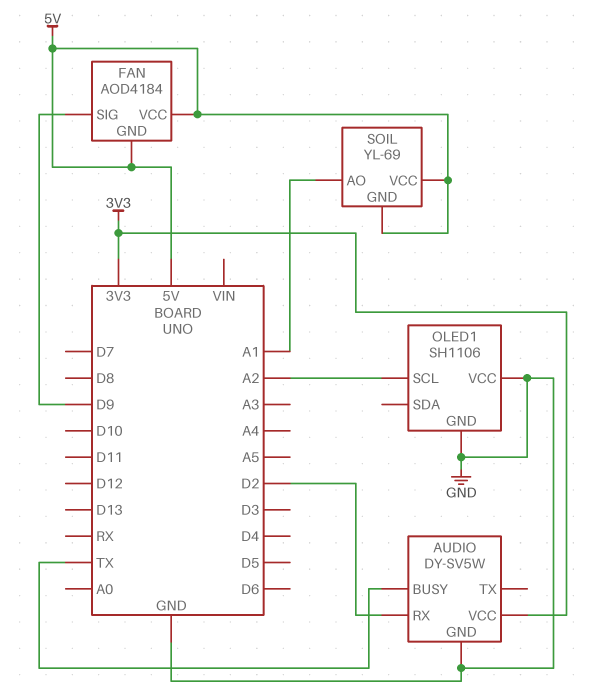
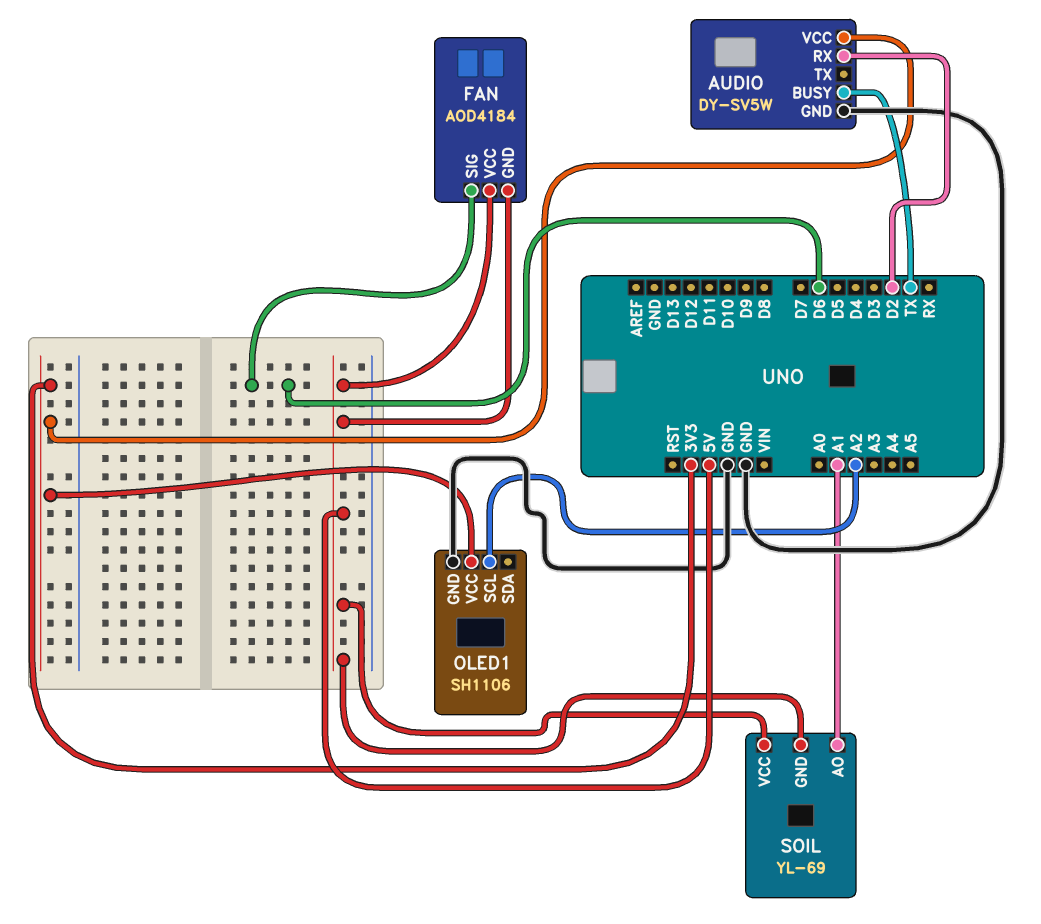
FAN pin SIG: D9 -> D6
OLED1 pin VCC: GND -> 3V3

